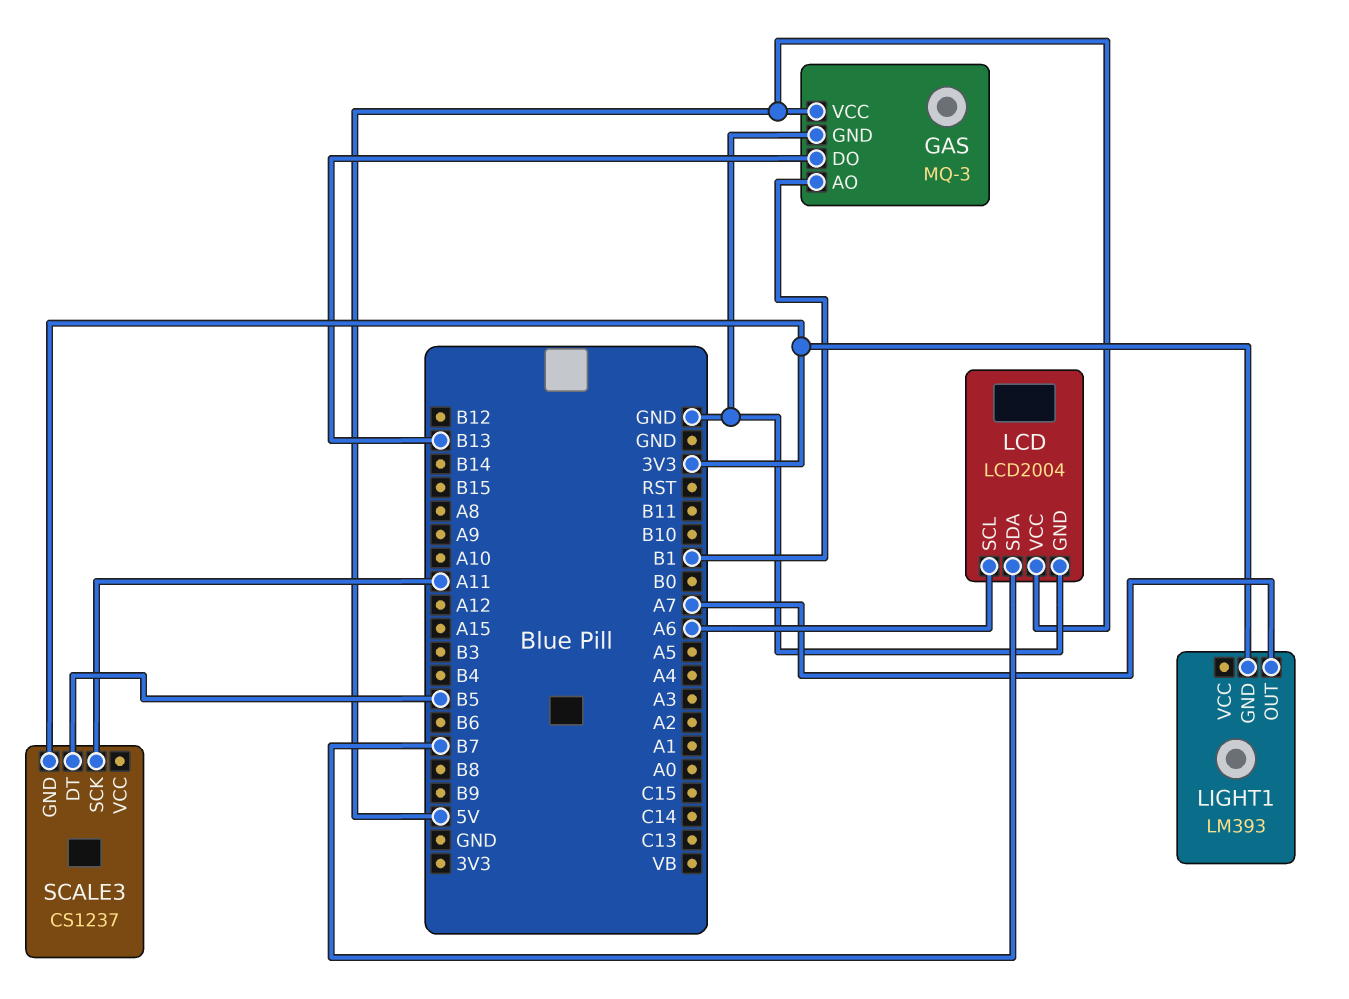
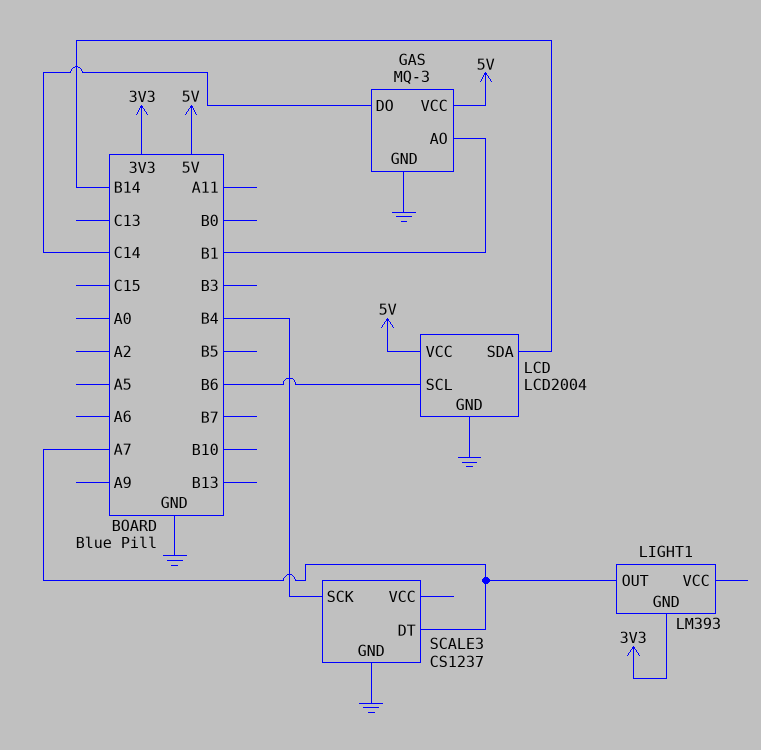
GAS pin DO: B13 -> C14
LCD pin SCL: A6 -> B6
LCD pin SDA: B7 -> B14
SCALE3 pin DT: B5 -> A7
SCALE3 pin GND: 3V3 -> GND
SCALE3 pin SCK: A11 -> B4

